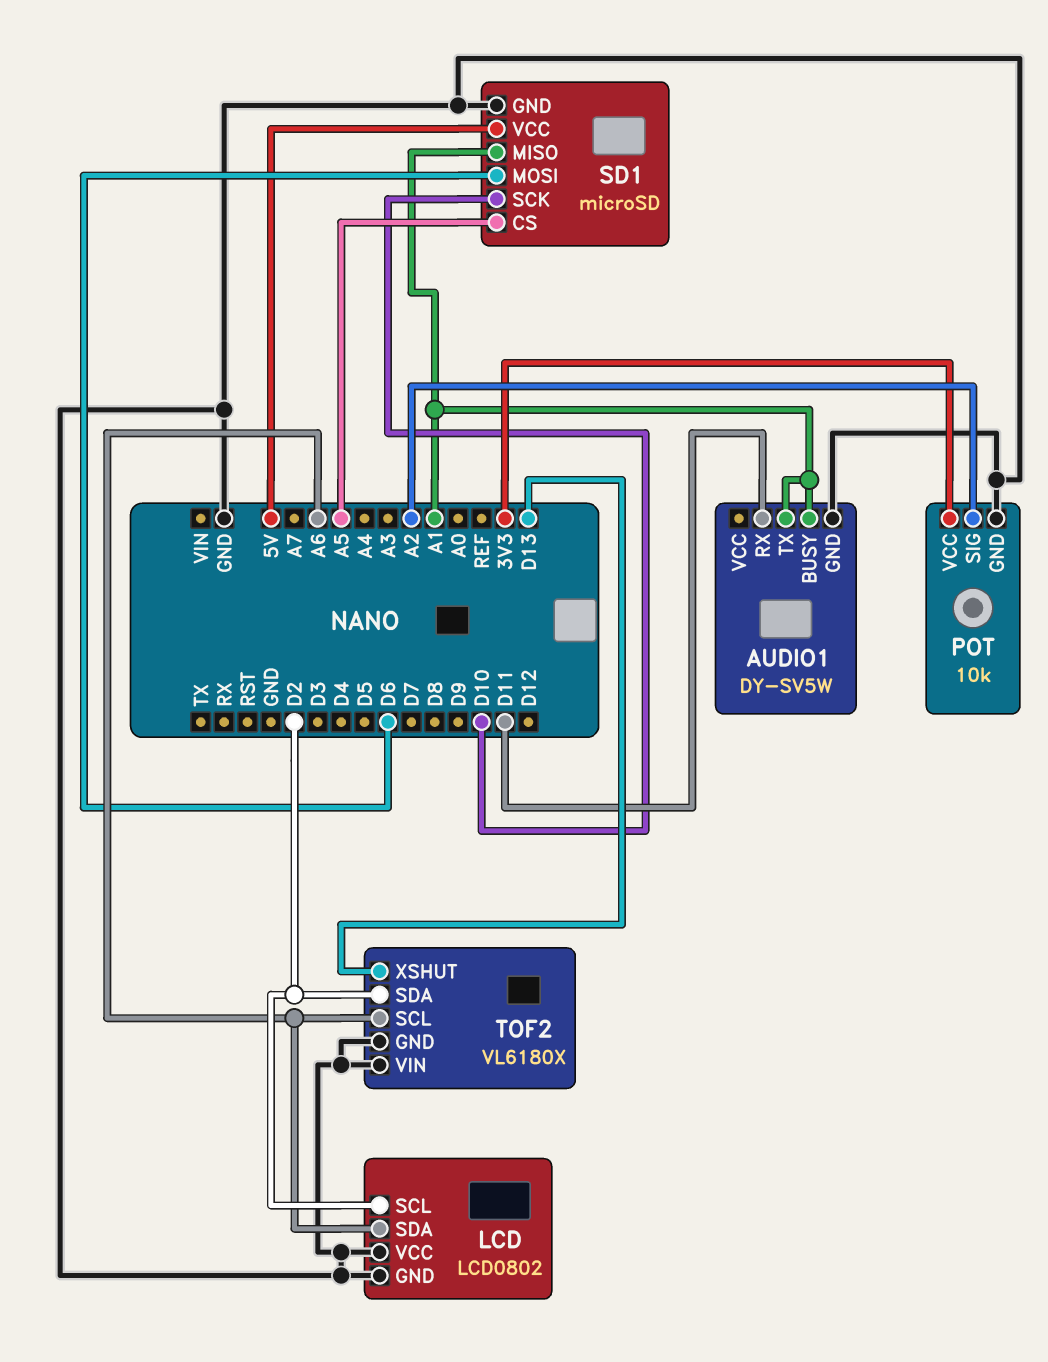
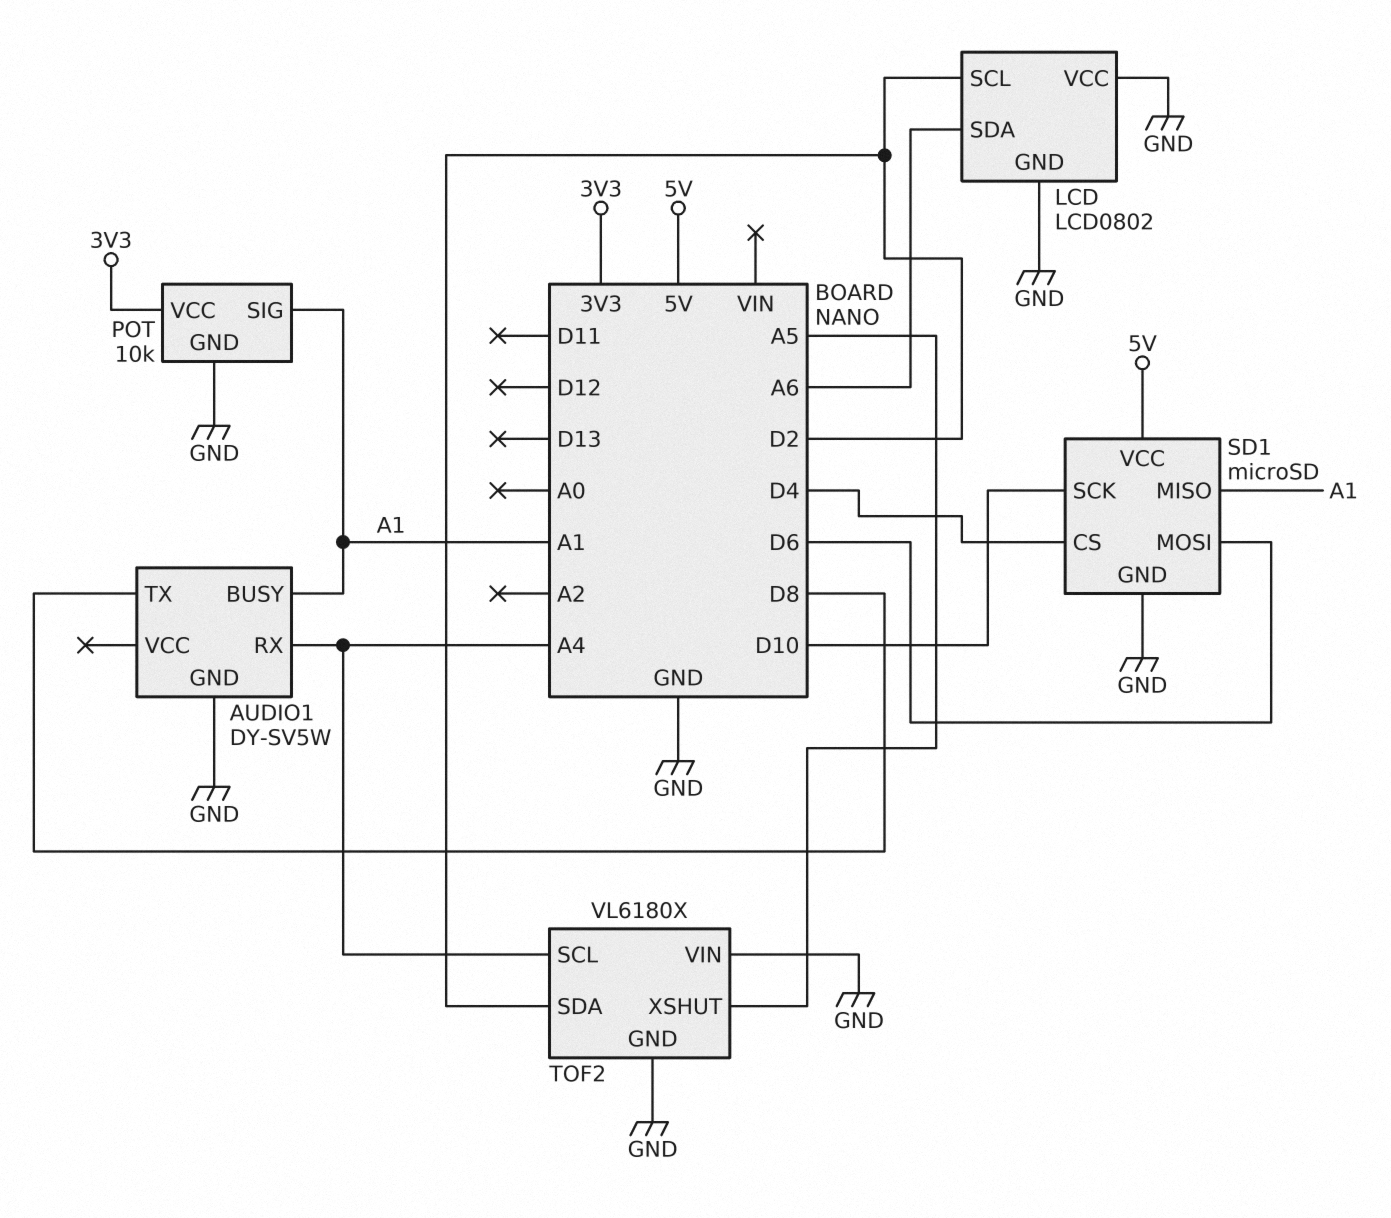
AUDIO1 pin RX: D11 -> A4
AUDIO1 pin TX: A1 -> D8
POT pin SIG: A2 -> A1
SD1 pin CS: A5 -> D4
TOF2 pin SCL: A6 -> A4
TOF2 pin XSHUT: D13 -> A5

